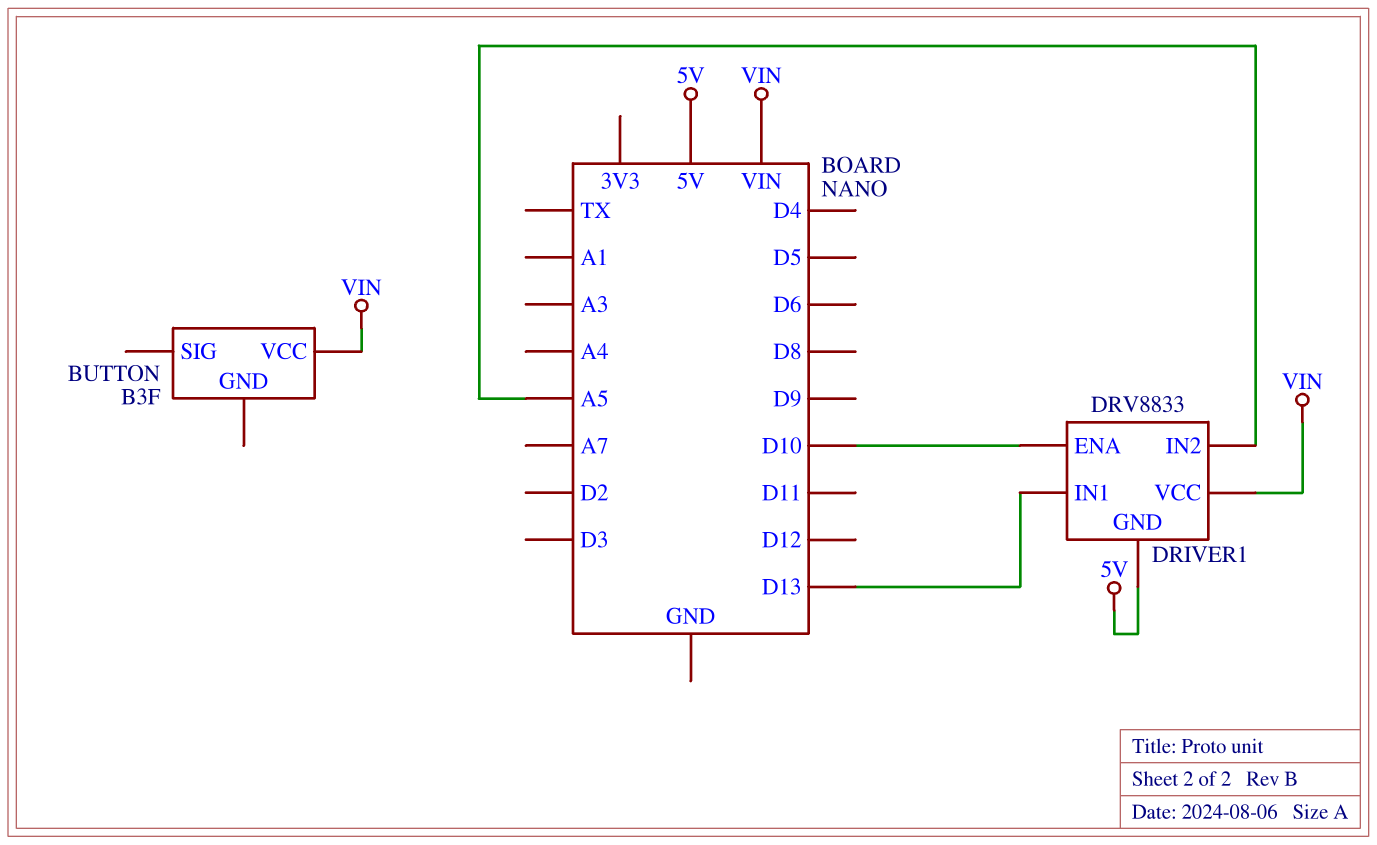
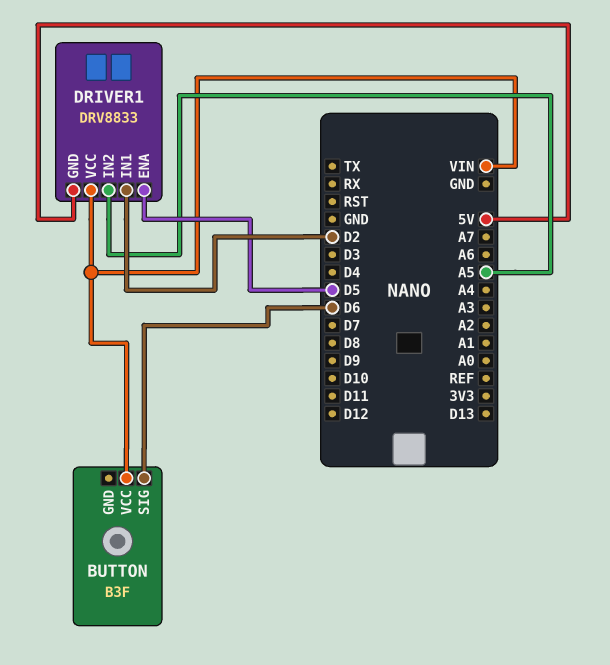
BUTTON pin SIG: none -> D6
DRIVER1 pin ENA: D10 -> D5
DRIVER1 pin IN1: D13 -> D2

